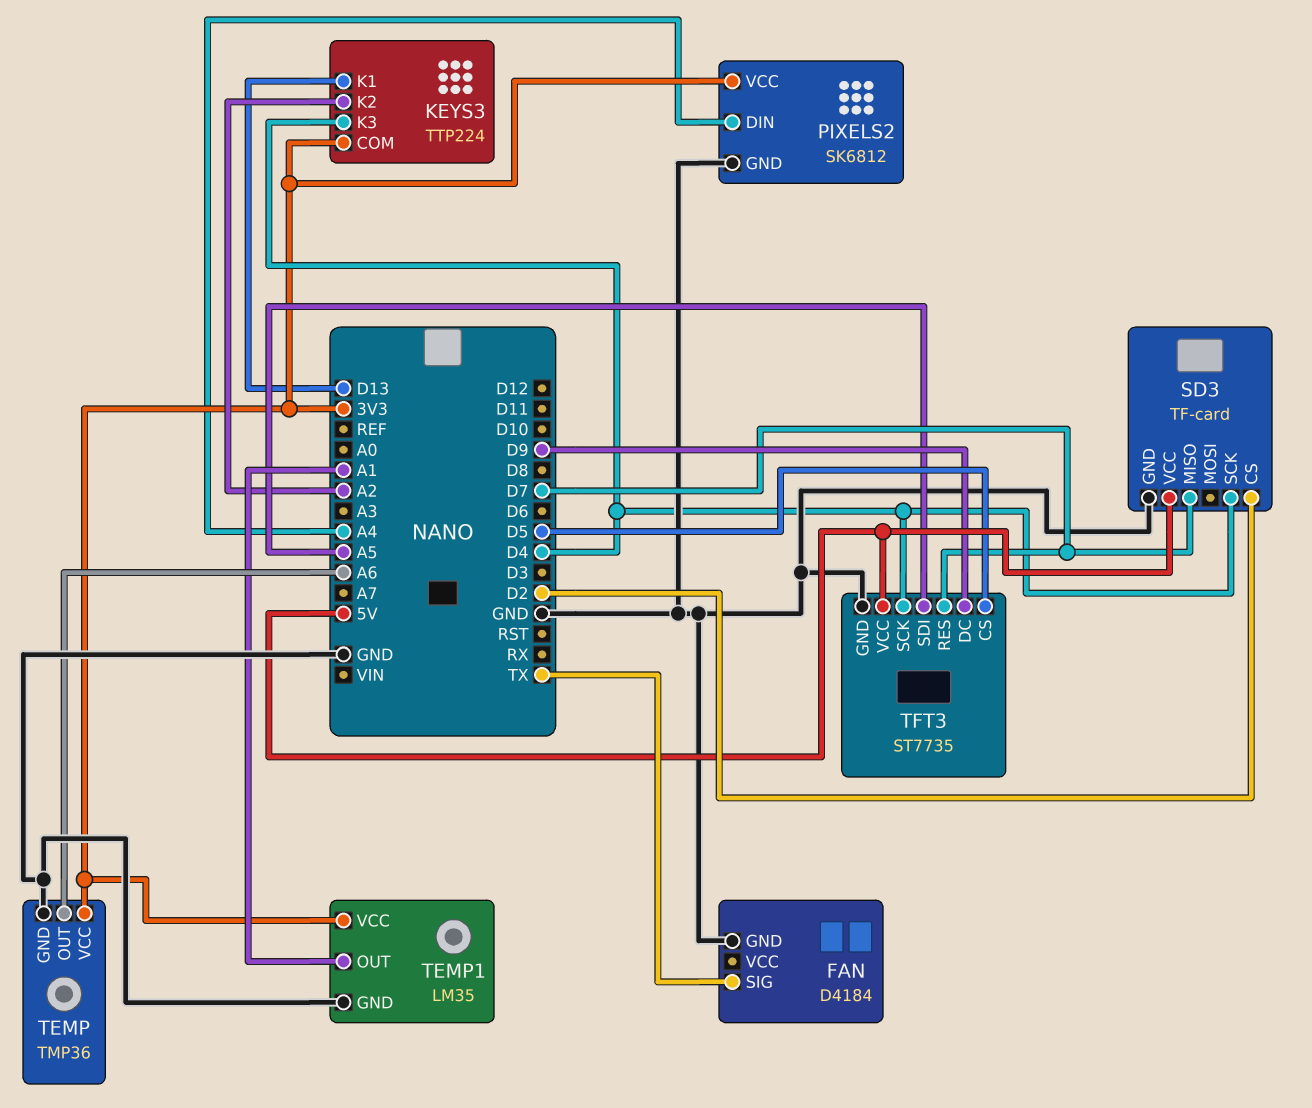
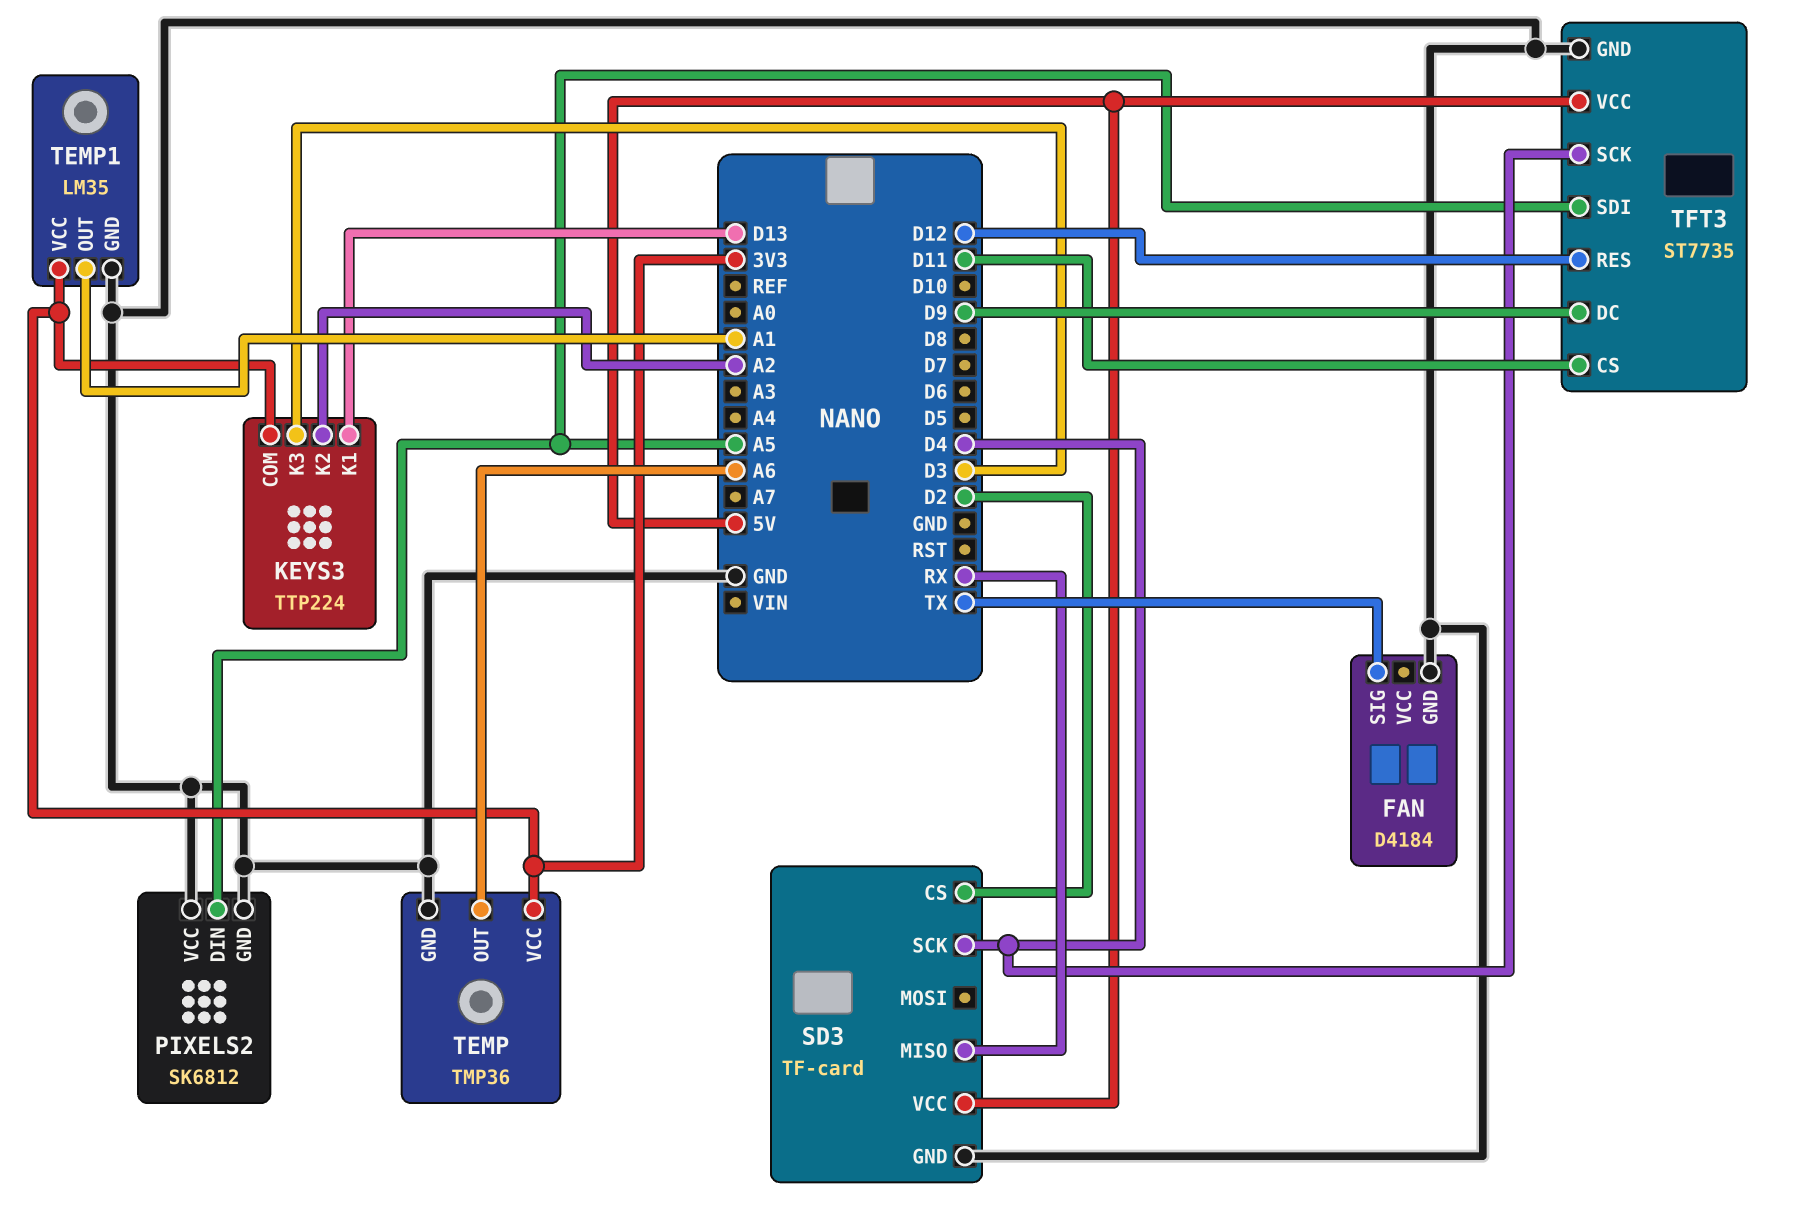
KEYS3 pin K3: D4 -> D3
PIXELS2 pin DIN: A4 -> A5
PIXELS2 pin VCC: 3V3 -> GND
SD3 pin MISO: D7 -> RX
TFT3 pin CS: D5 -> D11
TFT3 pin RES: D7 -> D12

